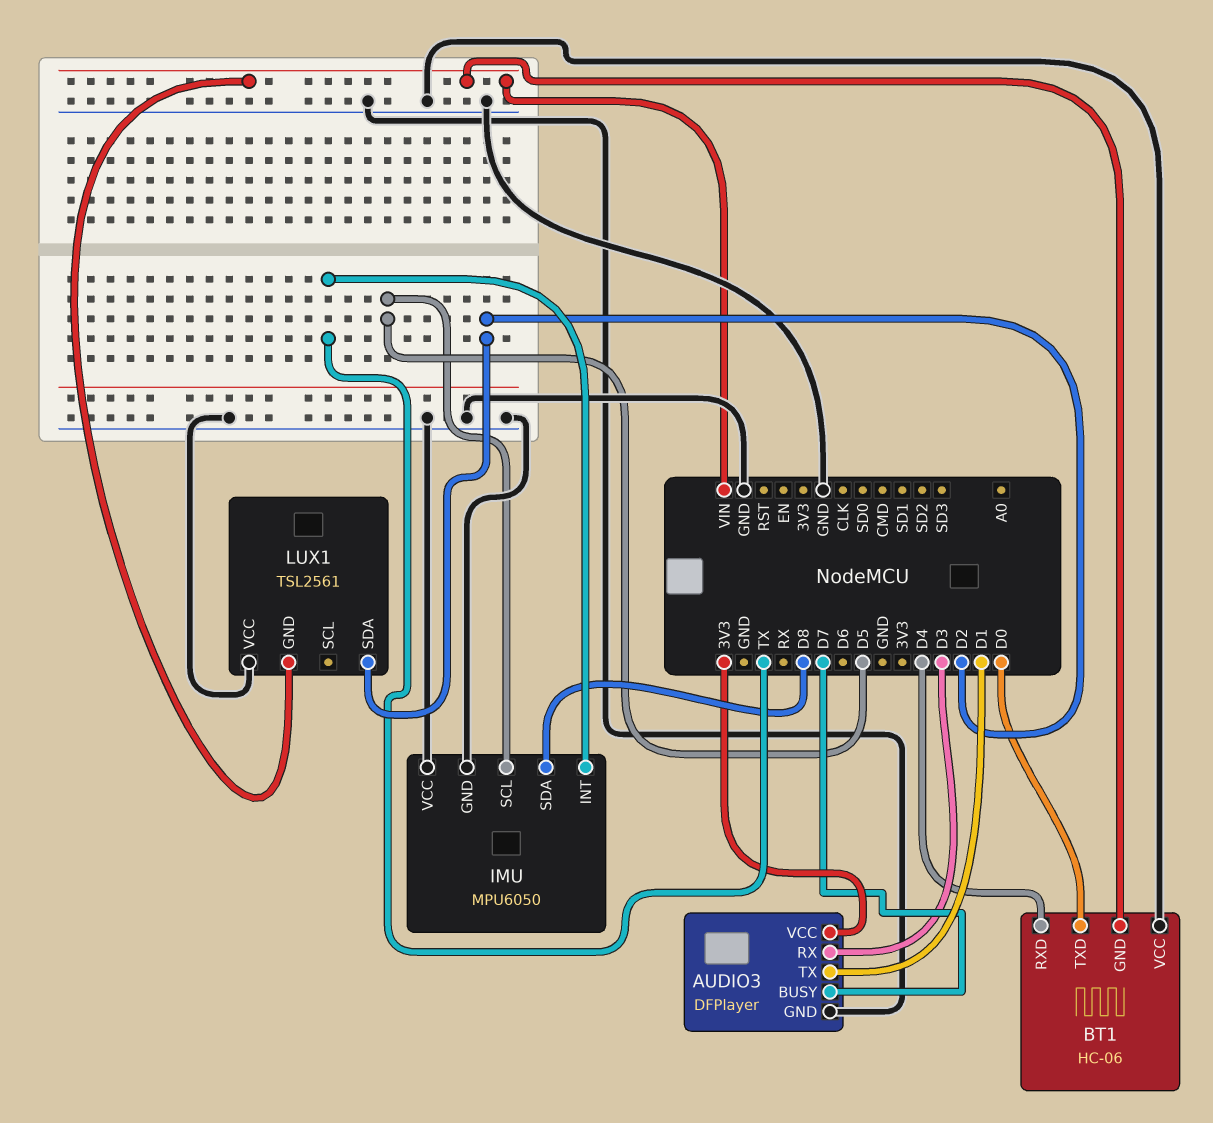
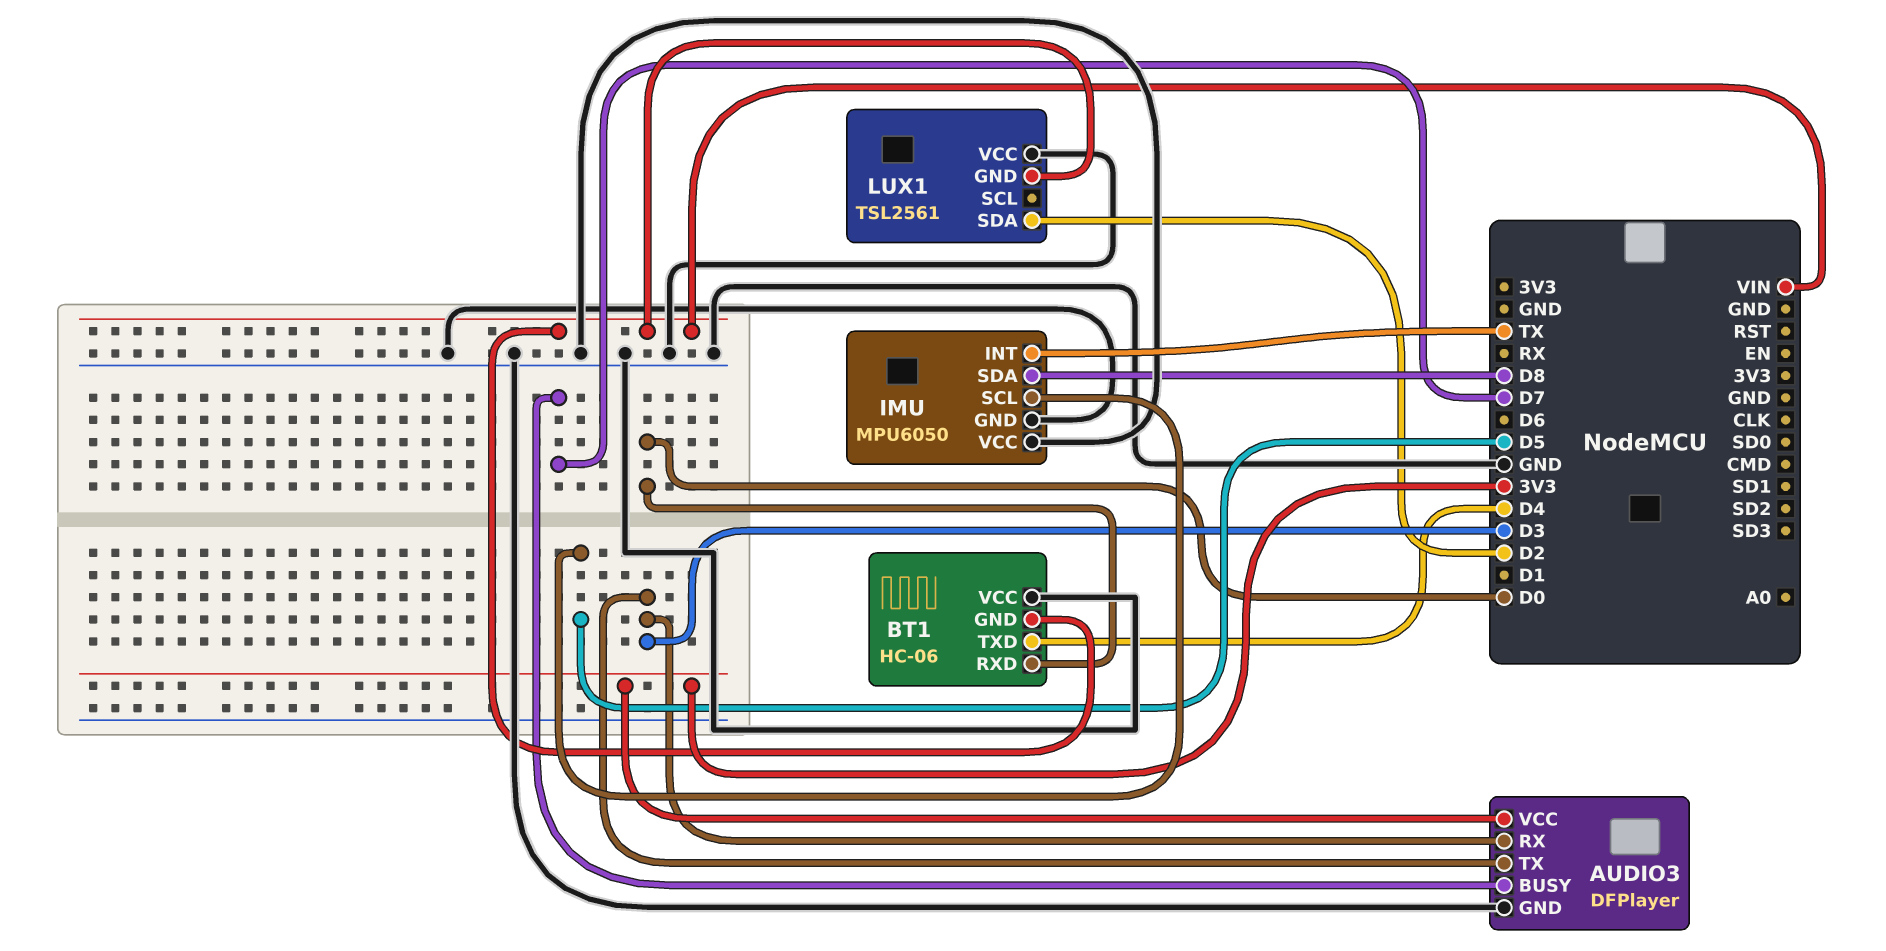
AUDIO3 pin TX: D1 -> D3
BT1 pin RXD: D4 -> D0
BT1 pin TXD: D0 -> D4

